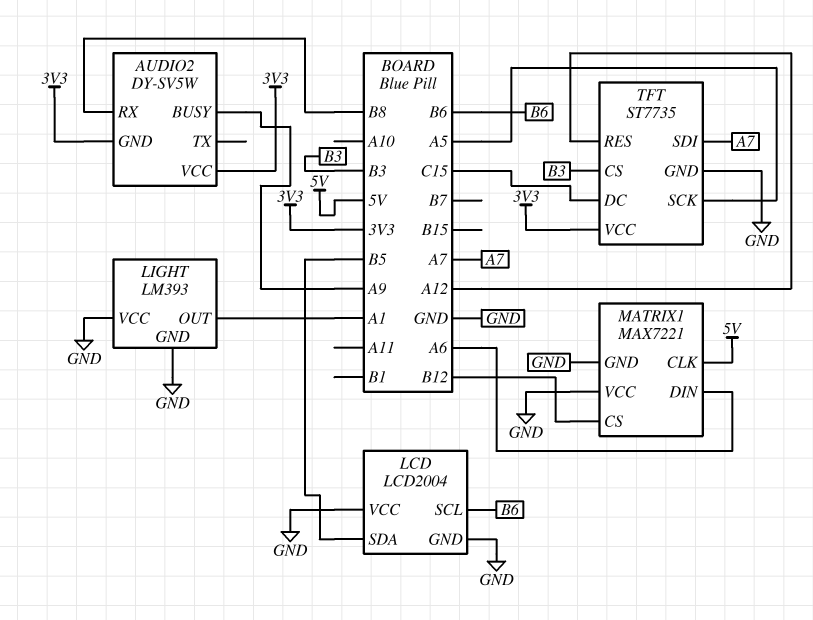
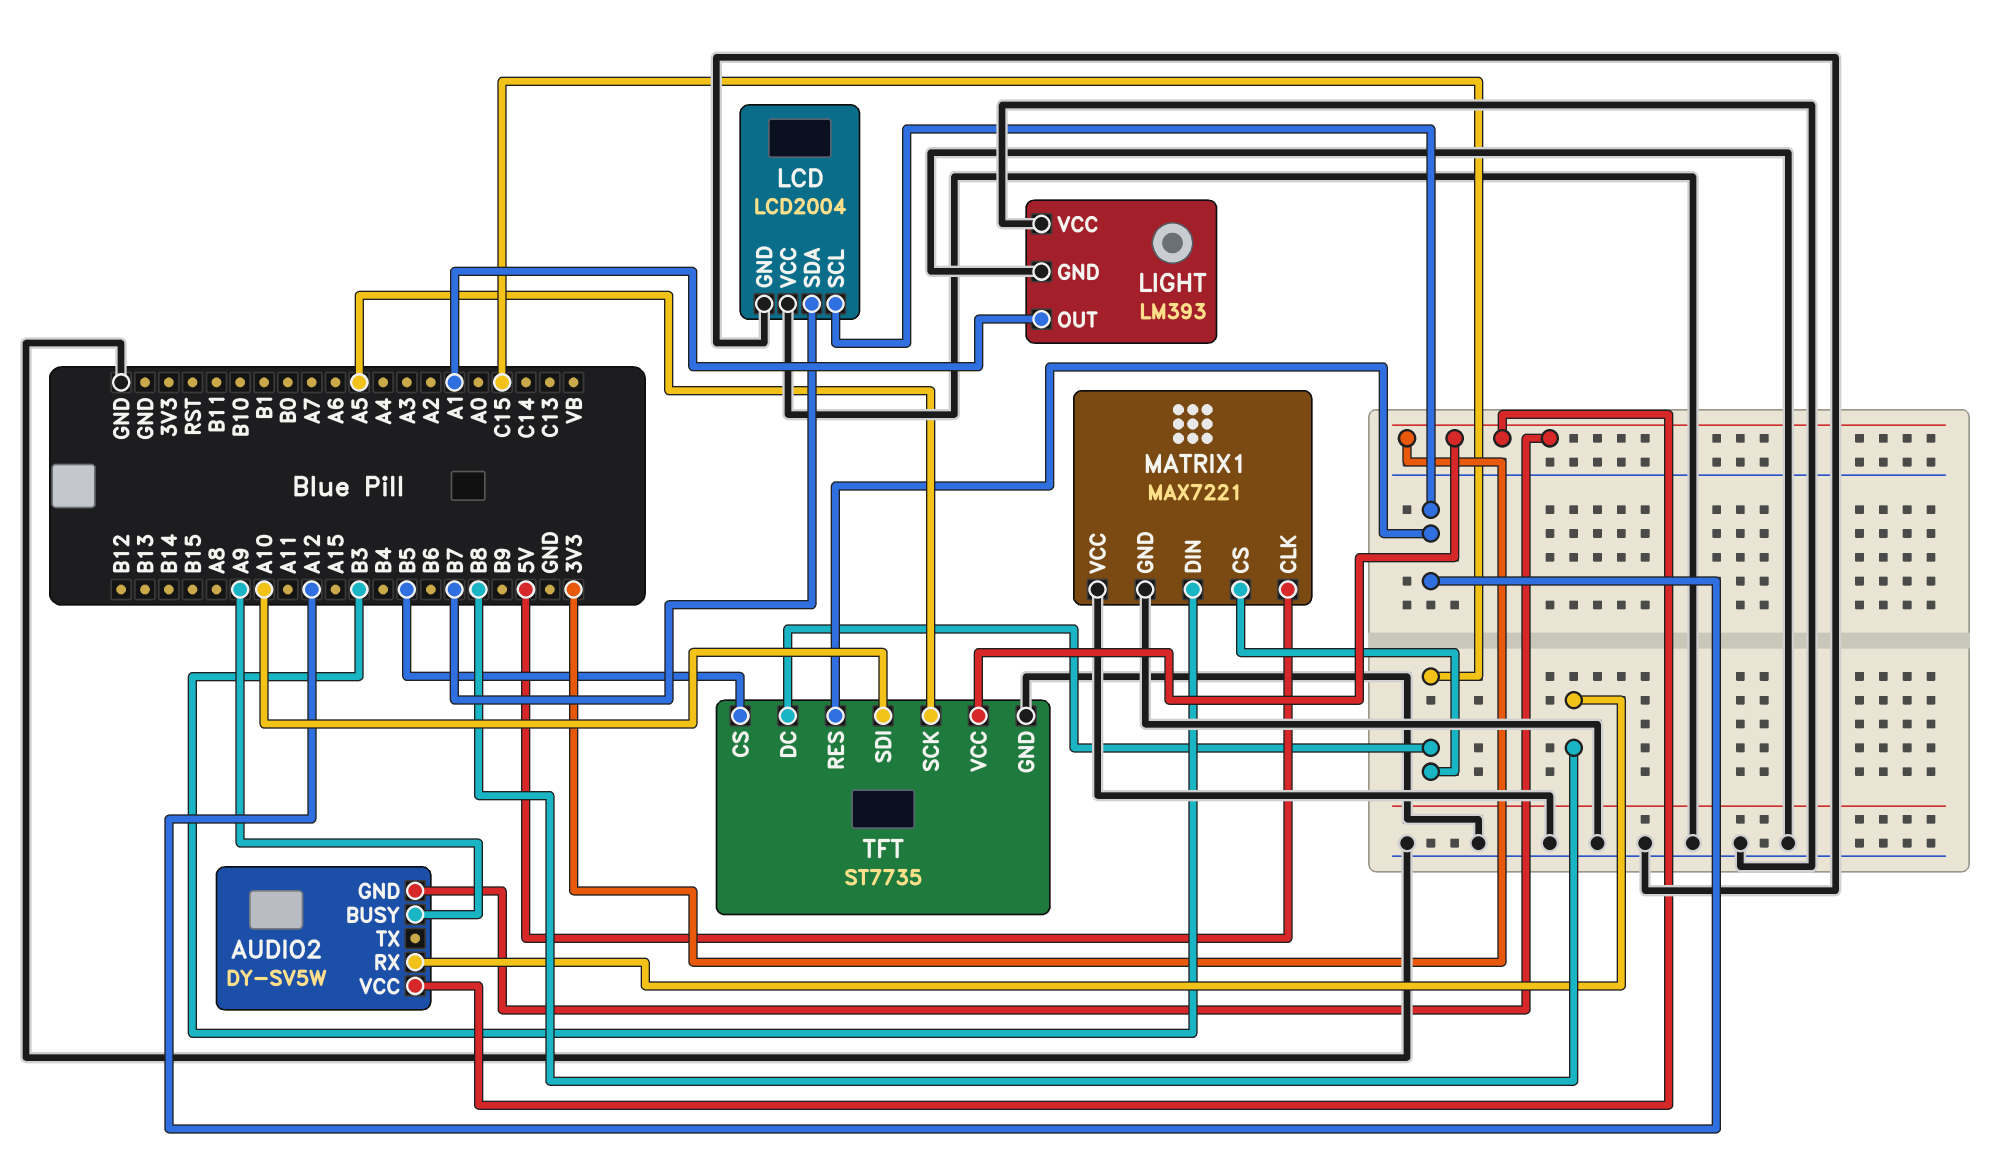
LCD pin SCL: B6 -> A12
LCD pin SDA: B5 -> B7
MATRIX1 pin CS: B12 -> C15
MATRIX1 pin DIN: A6 -> B3
TFT pin CS: B3 -> B5
TFT pin SDI: A7 -> A10

